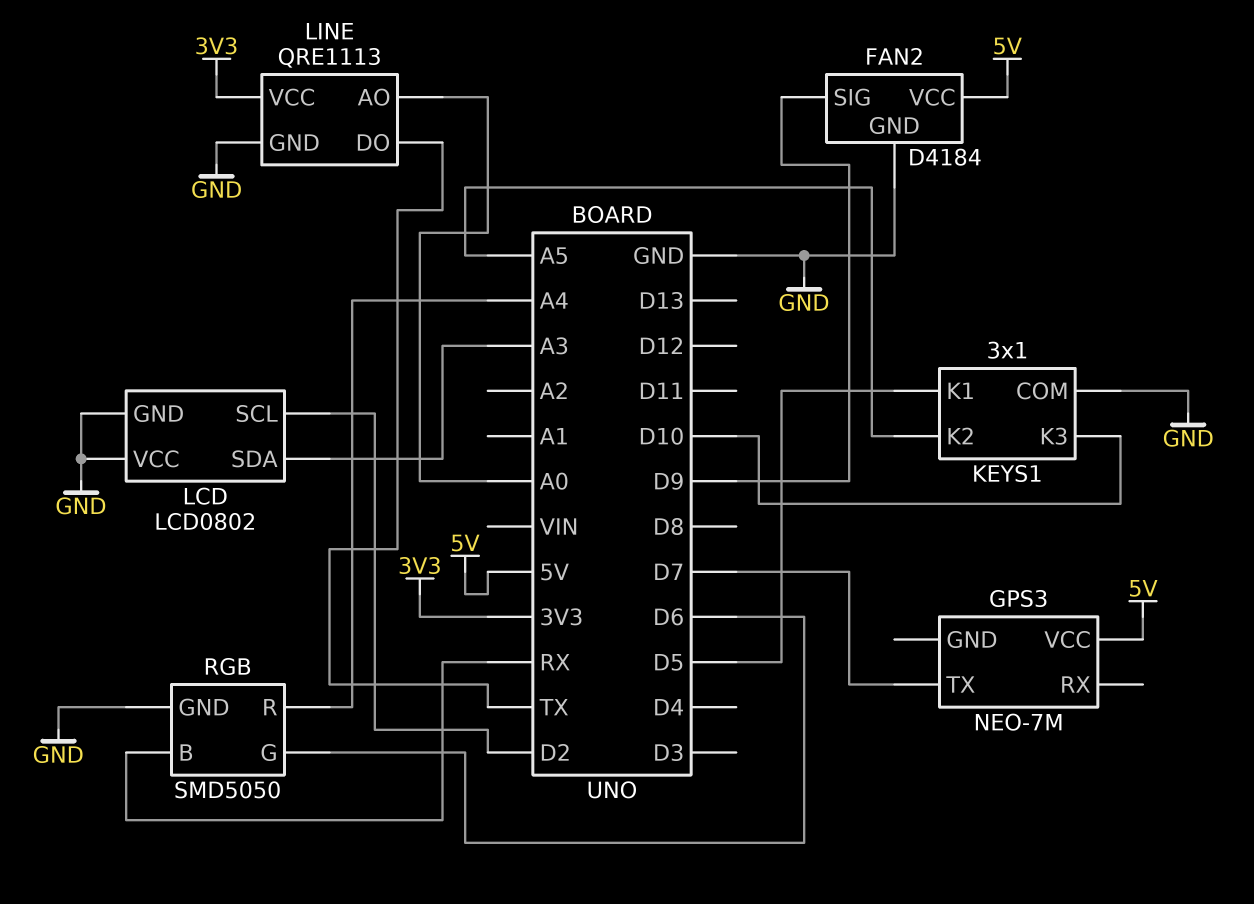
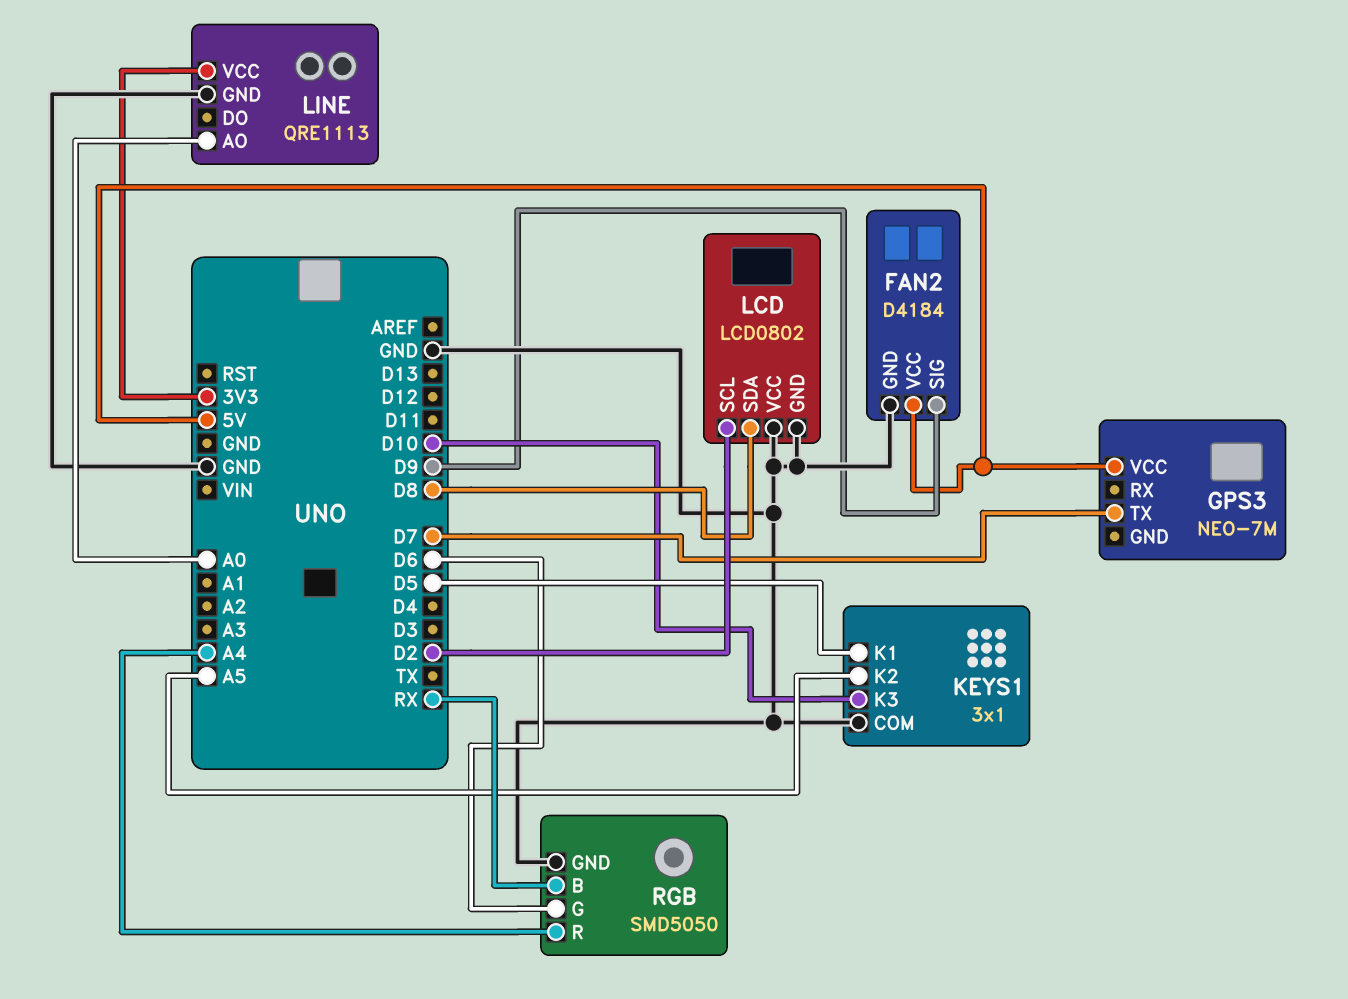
LCD pin SDA: A3 -> D8
LINE pin DO: TX -> none

